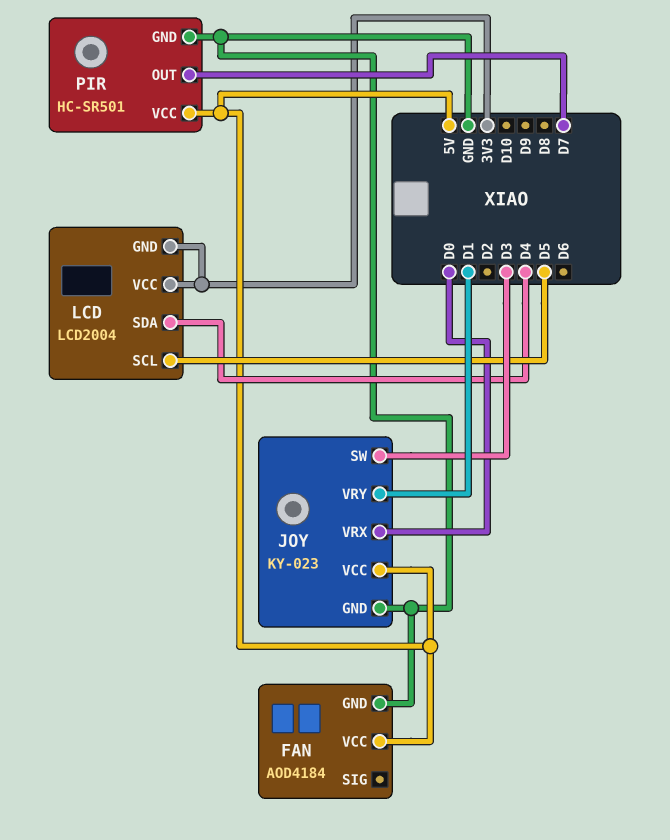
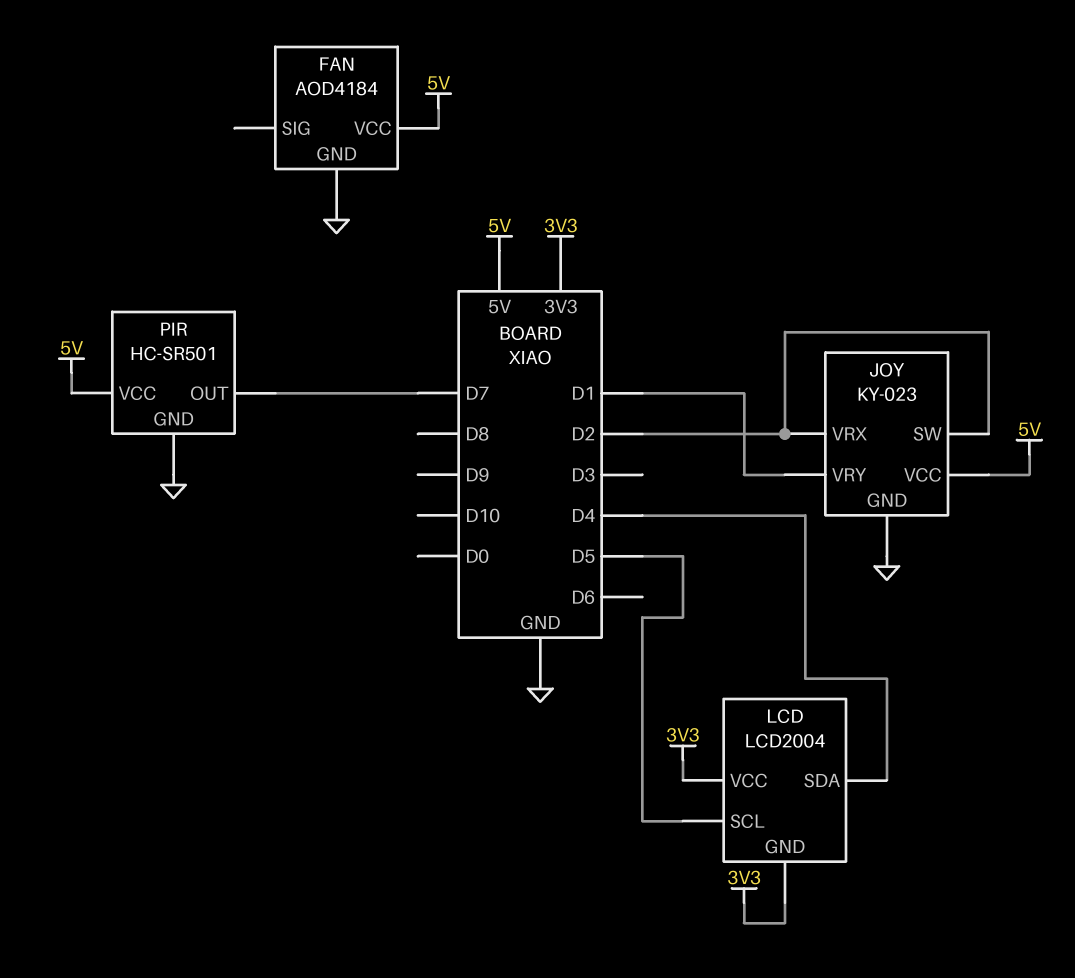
JOY pin SW: D3 -> D2
JOY pin VRX: D0 -> D2

